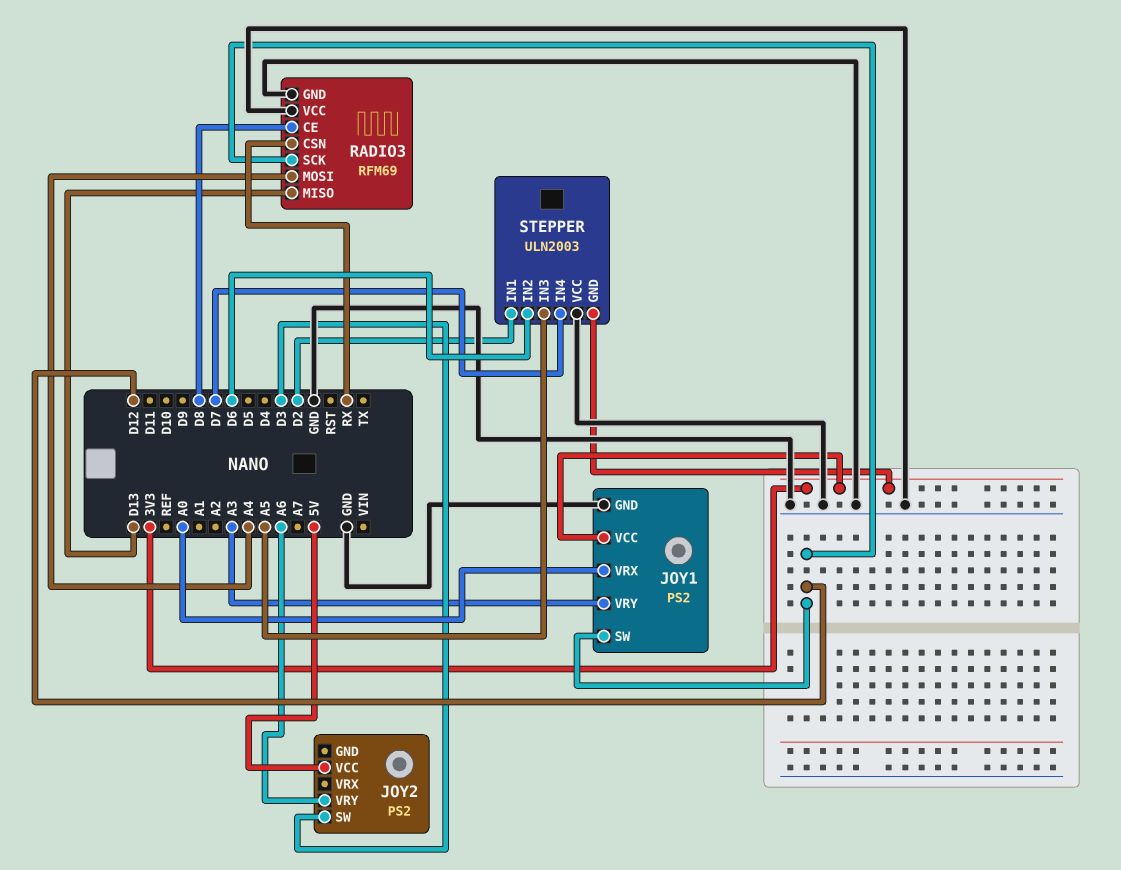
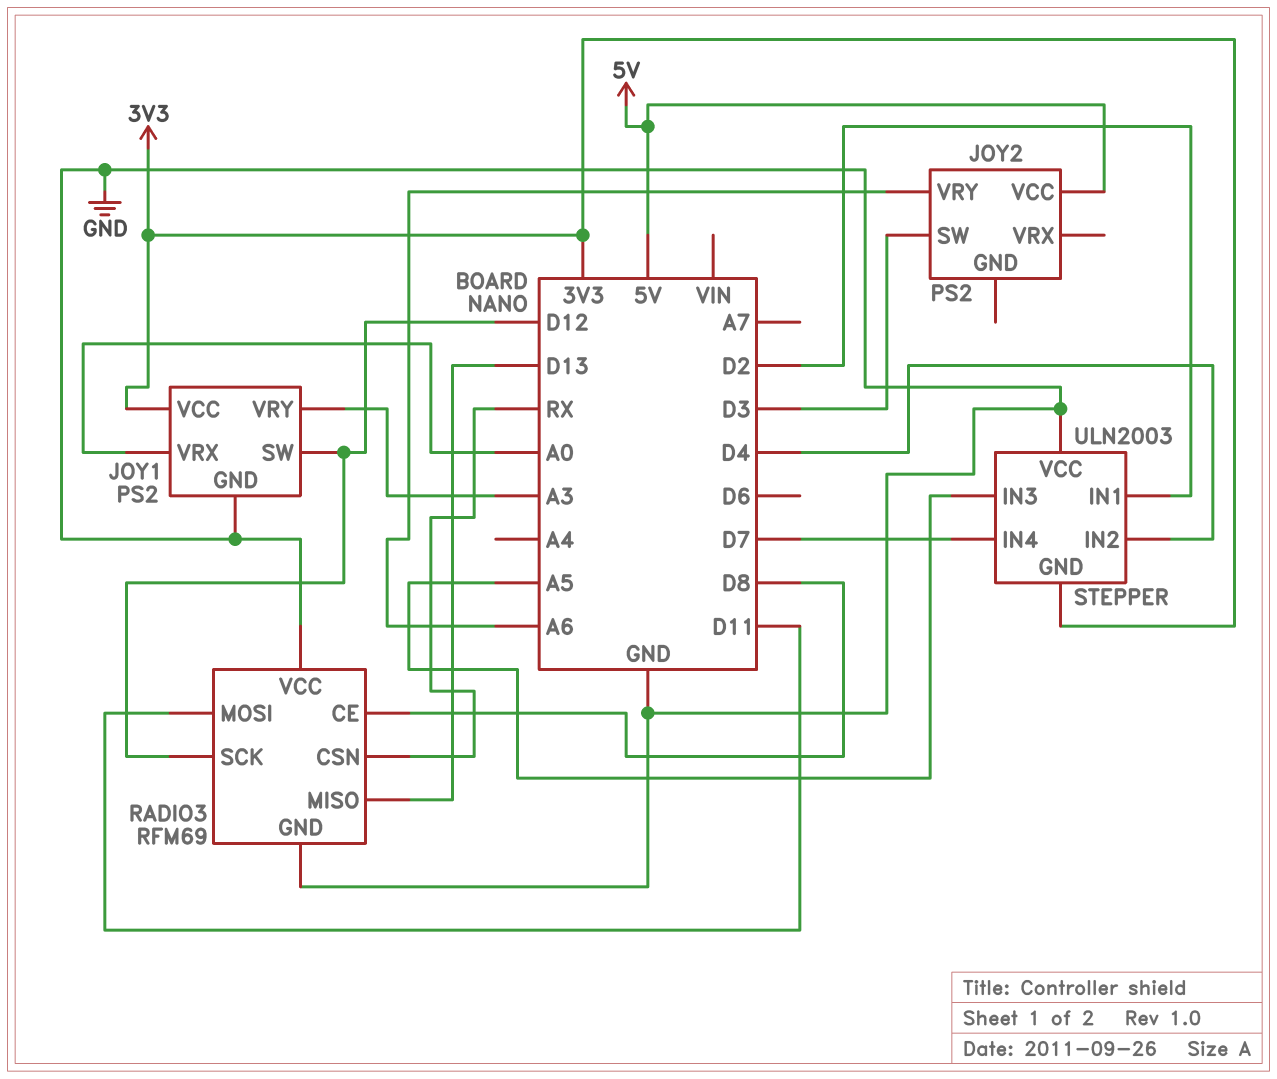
RADIO3 pin MOSI: A4 -> D11
STEPPER pin IN2: D6 -> D4

